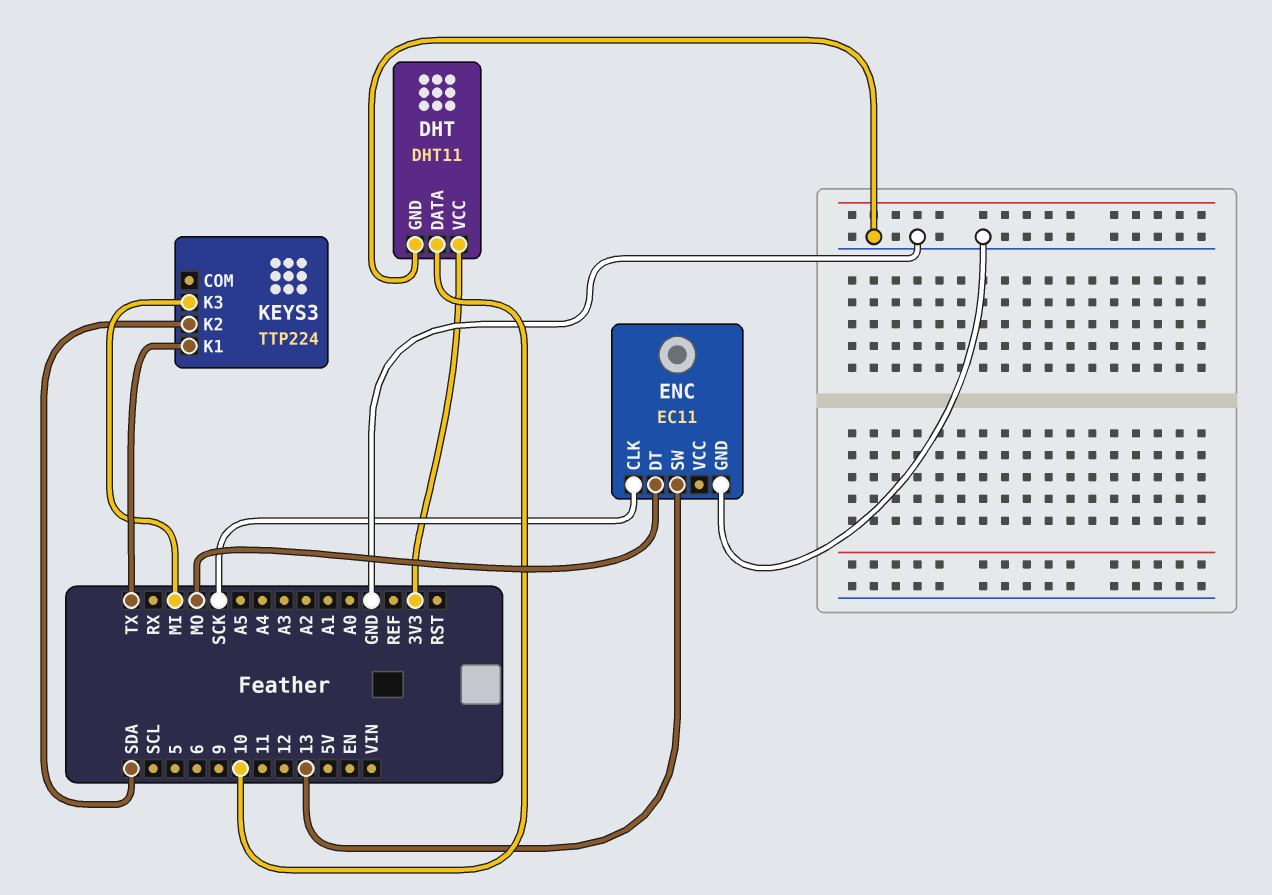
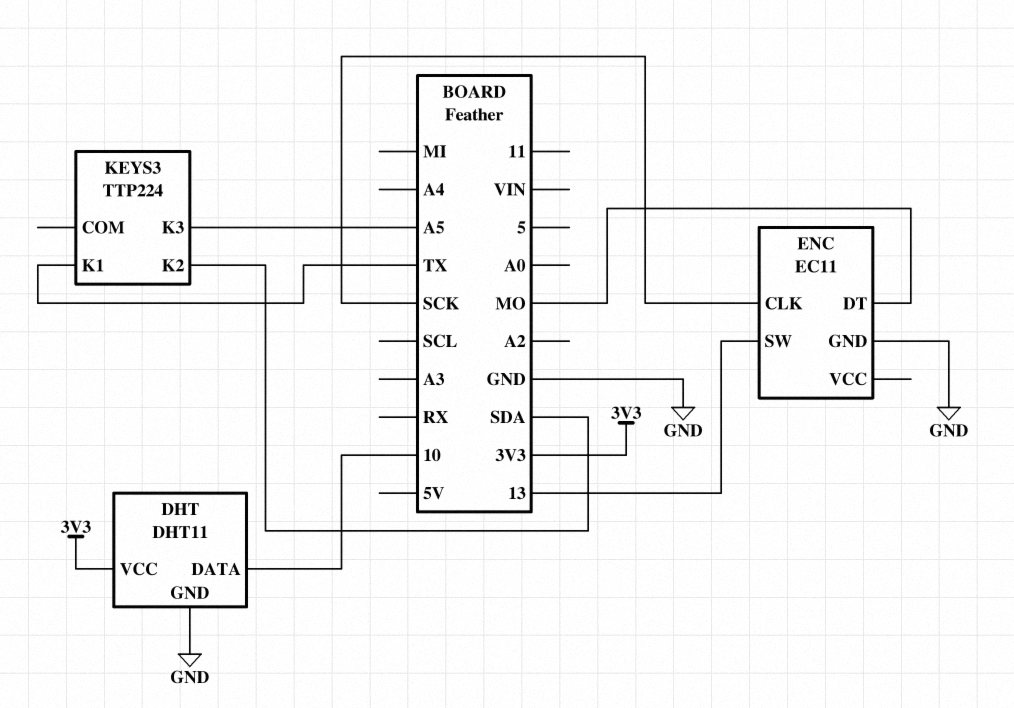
KEYS3 pin K3: MI -> A5

